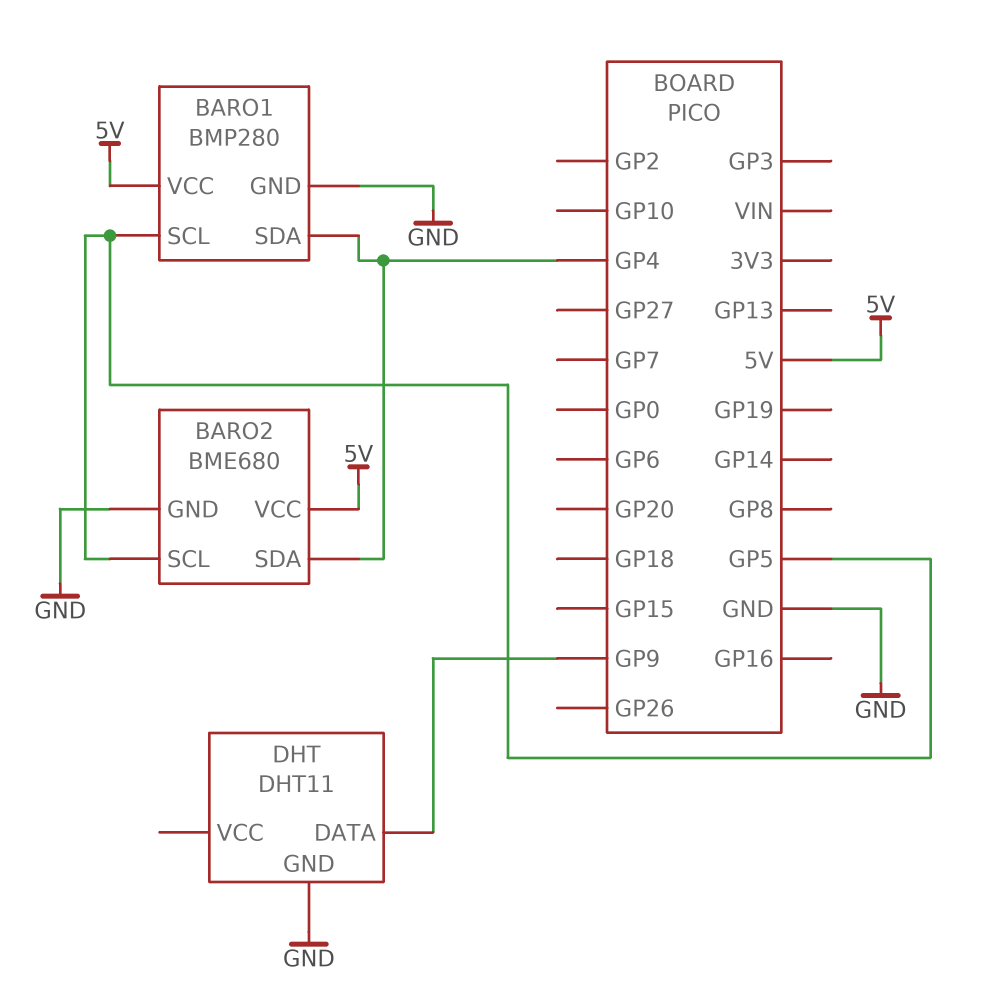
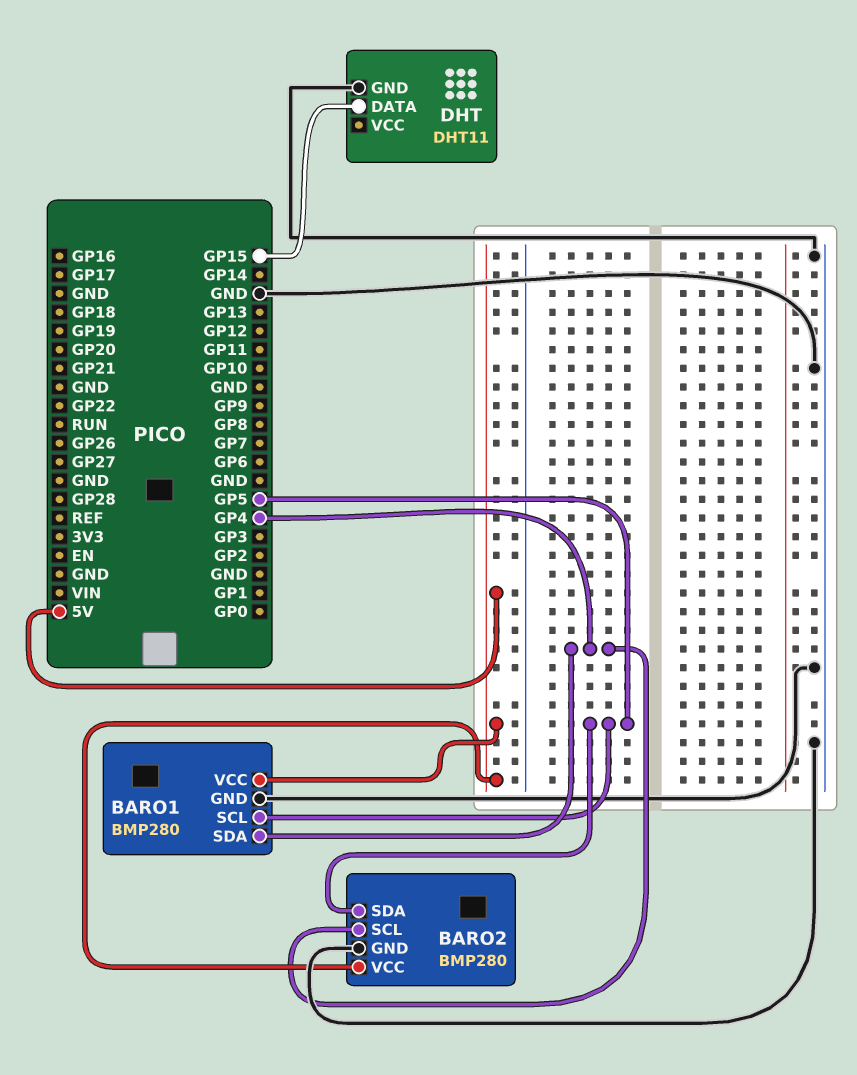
BARO2: BME680 -> BMP280
BARO2 pin SCL: GP5 -> GP4
BARO2 pin SDA: GP4 -> GP5
DHT pin DATA: GP9 -> GP15

